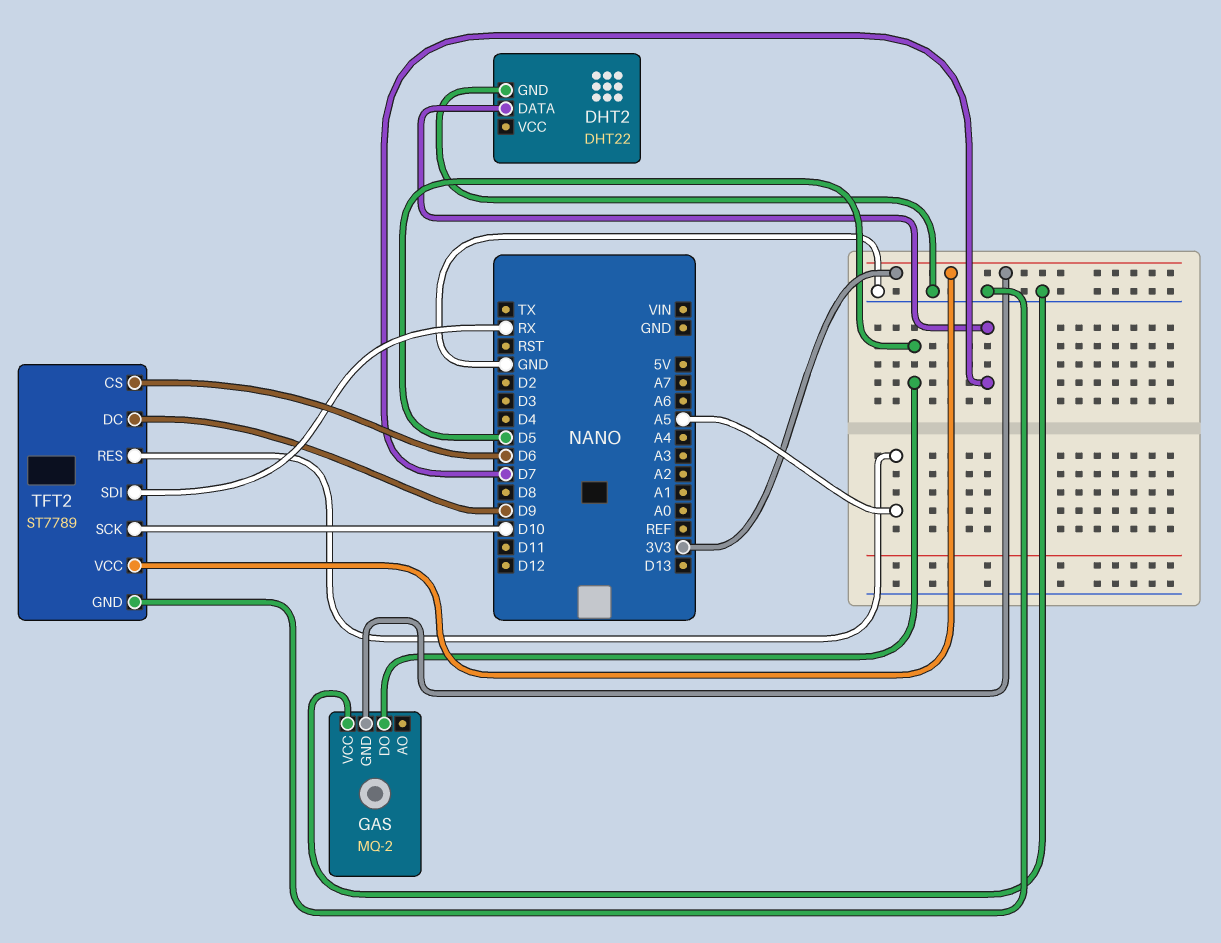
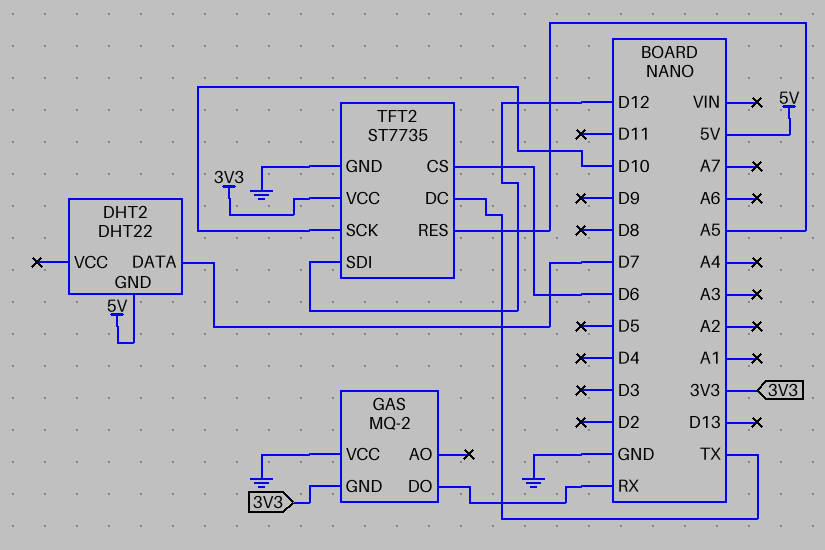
DHT2 pin GND: GND -> 5V
GAS pin DO: D5 -> RX
TFT2: ST7789 -> ST7735
TFT2 pin DC: D9 -> TX
TFT2 pin SDI: RX -> D12

